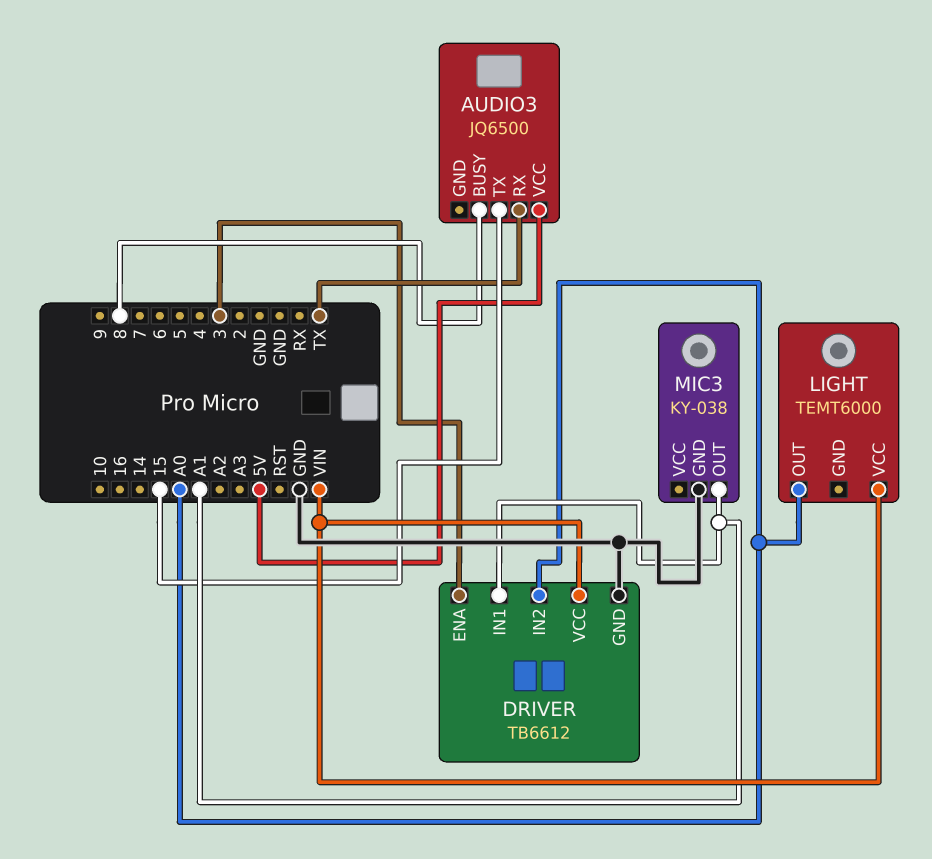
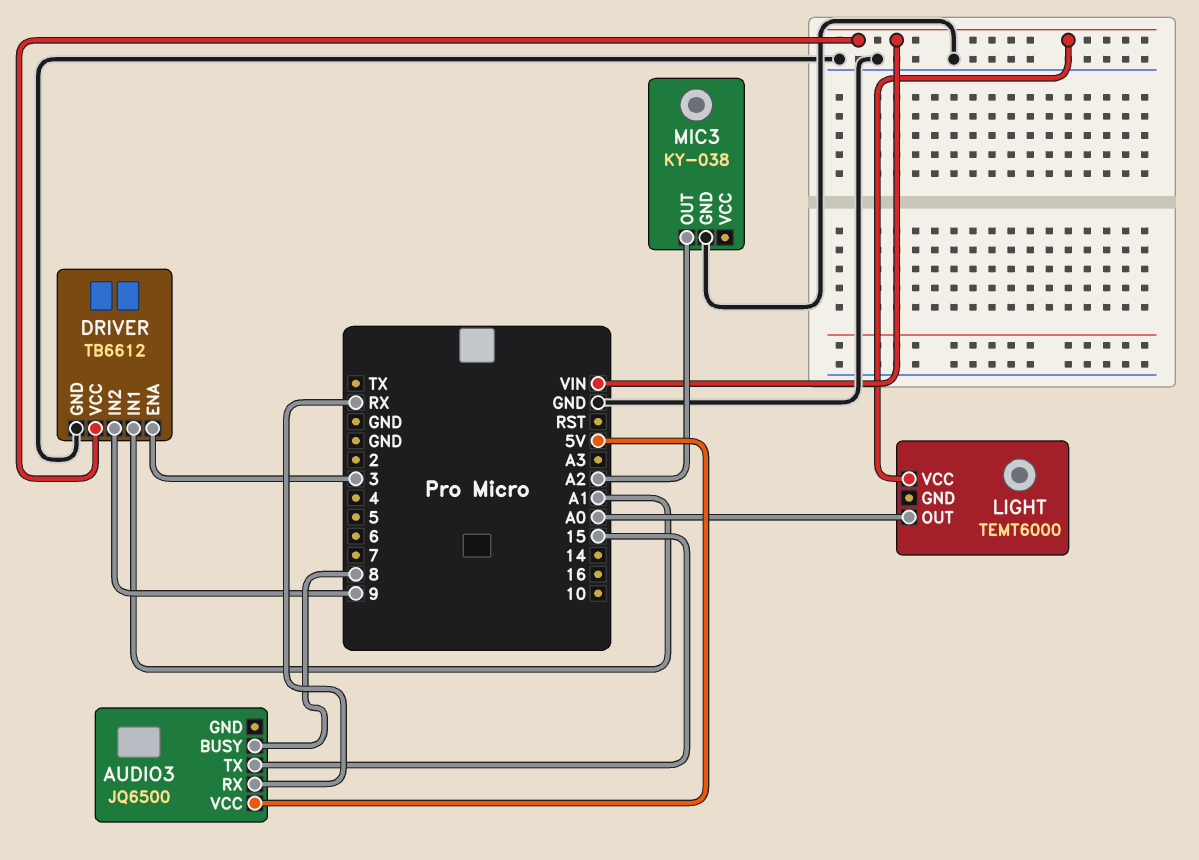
AUDIO3 pin RX: TX -> RX
DRIVER pin IN2: A0 -> 9
MIC3 pin OUT: A1 -> A2

